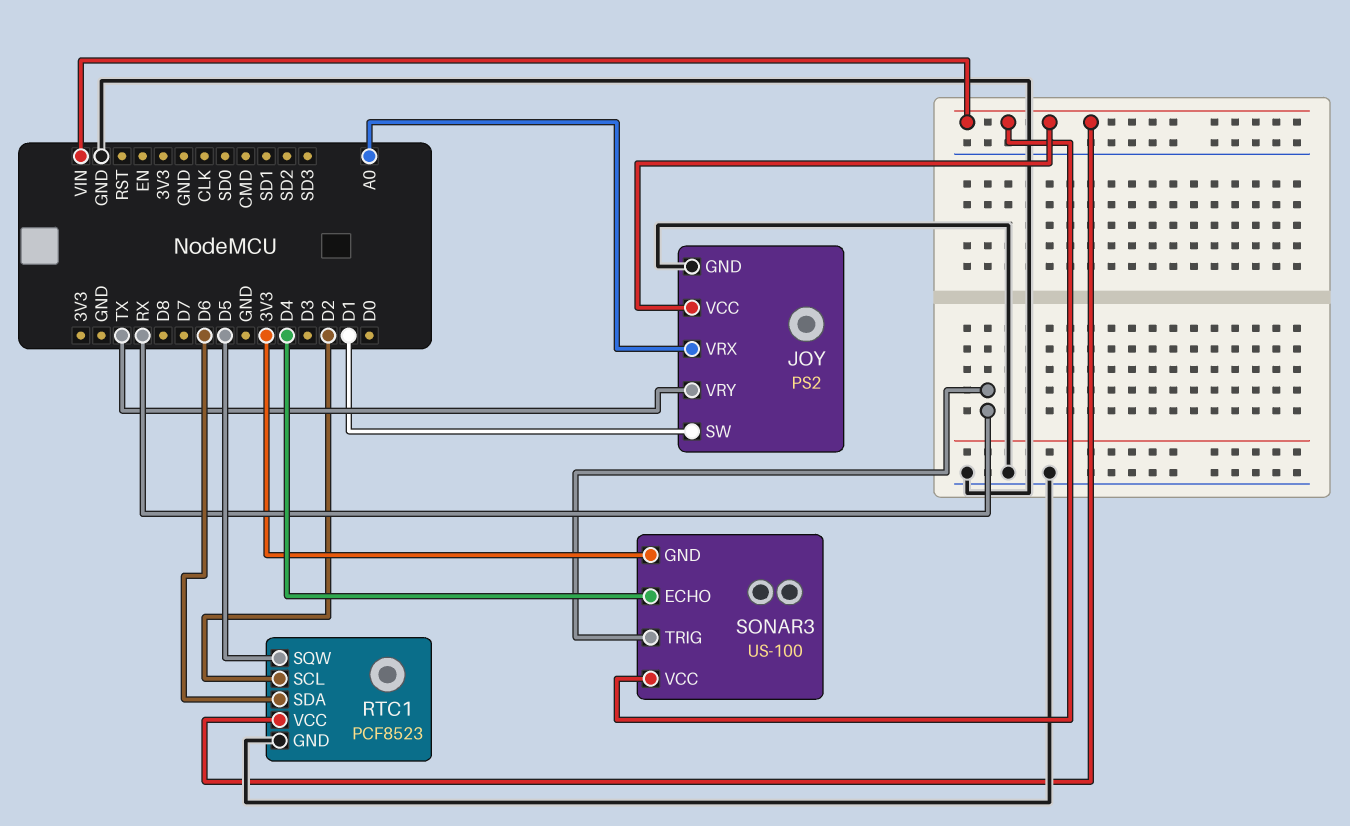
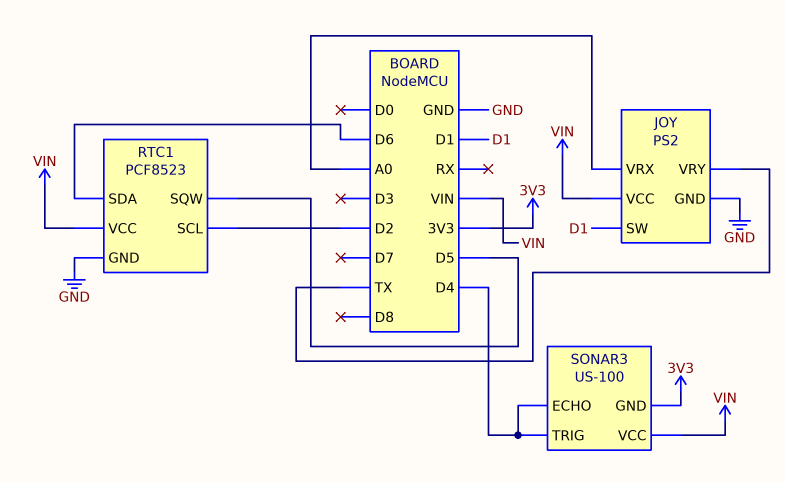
SONAR3 pin TRIG: RX -> D4

